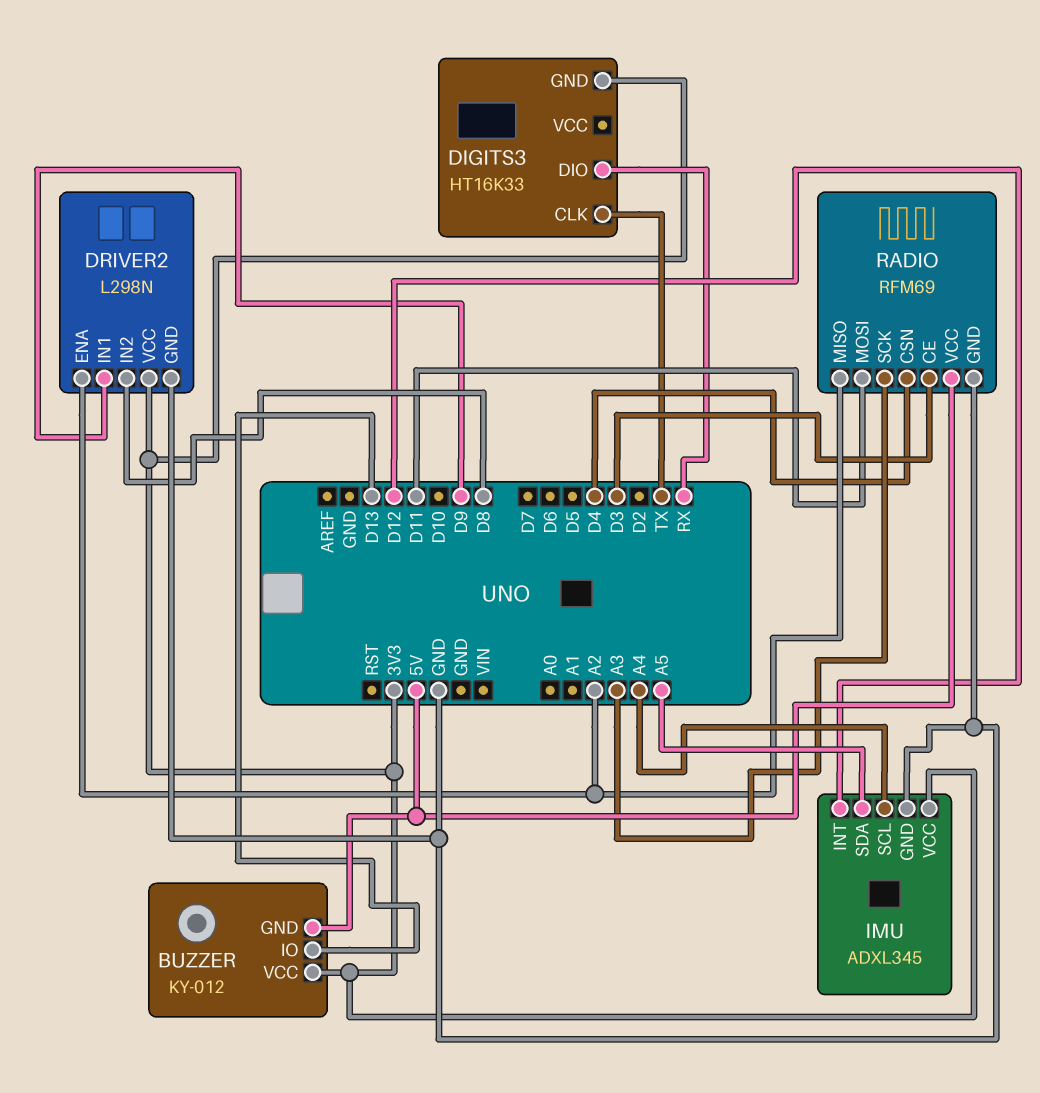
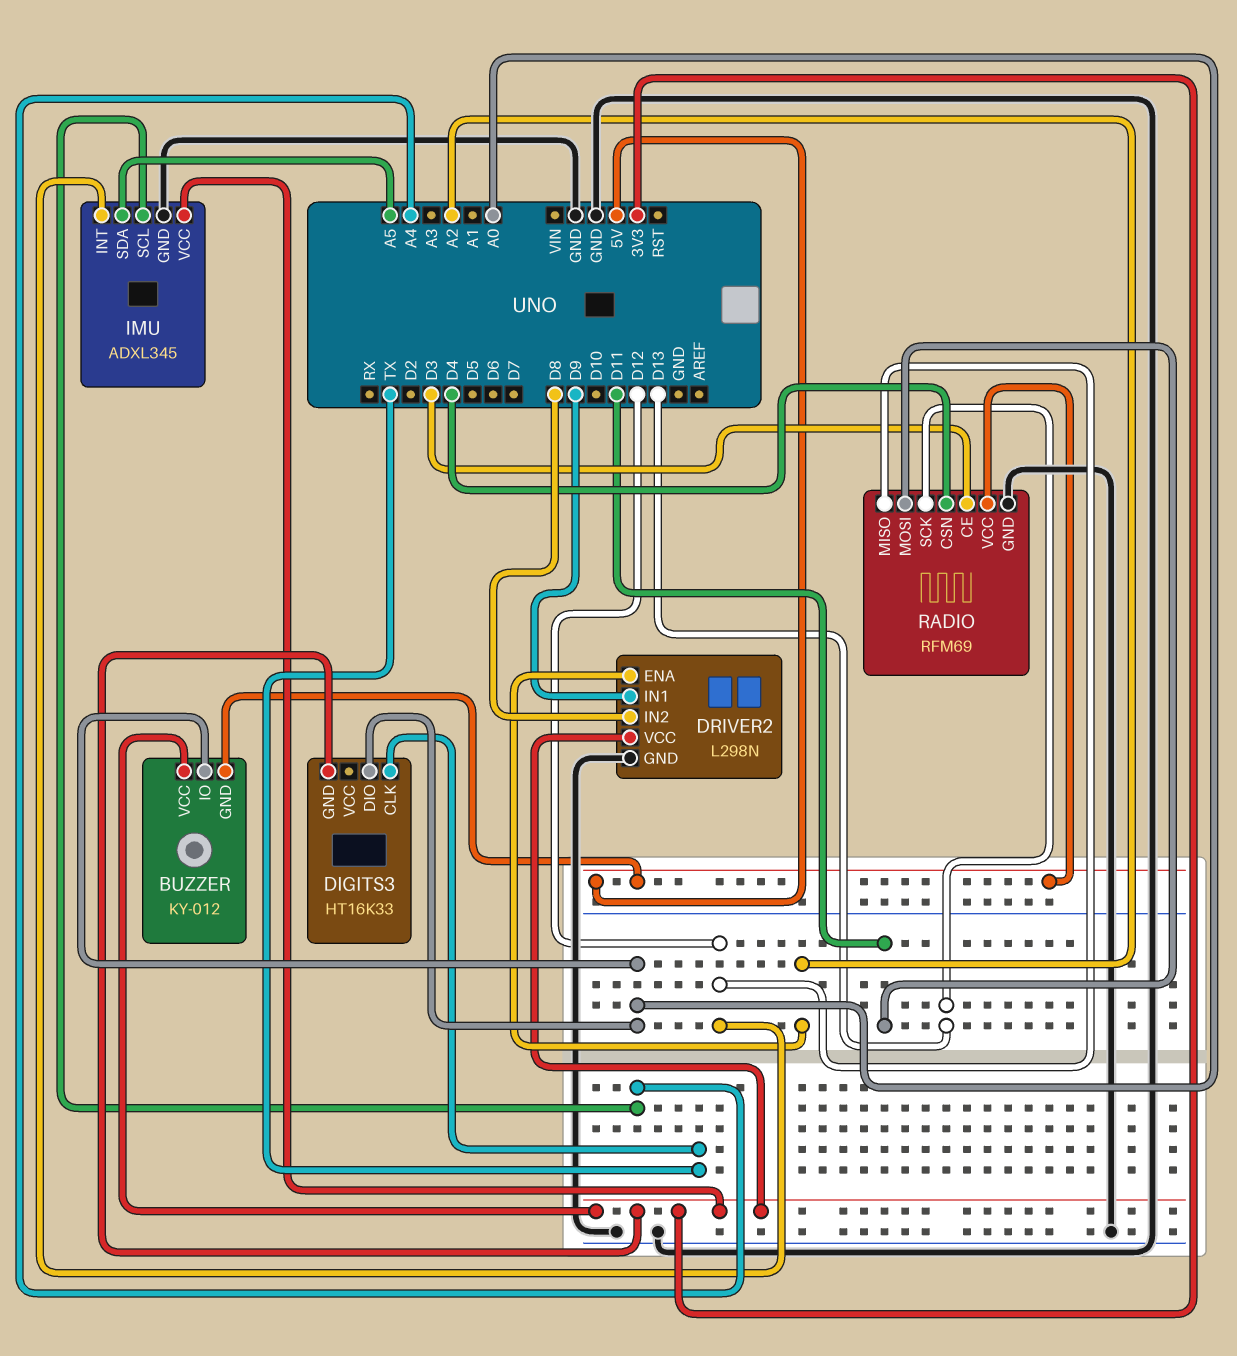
BUZZER pin IO: D13 -> A0
DIGITS3 pin DIO: RX -> A0
RADIO pin MISO: A2 -> D12
RADIO pin SCK: A3 -> D13

